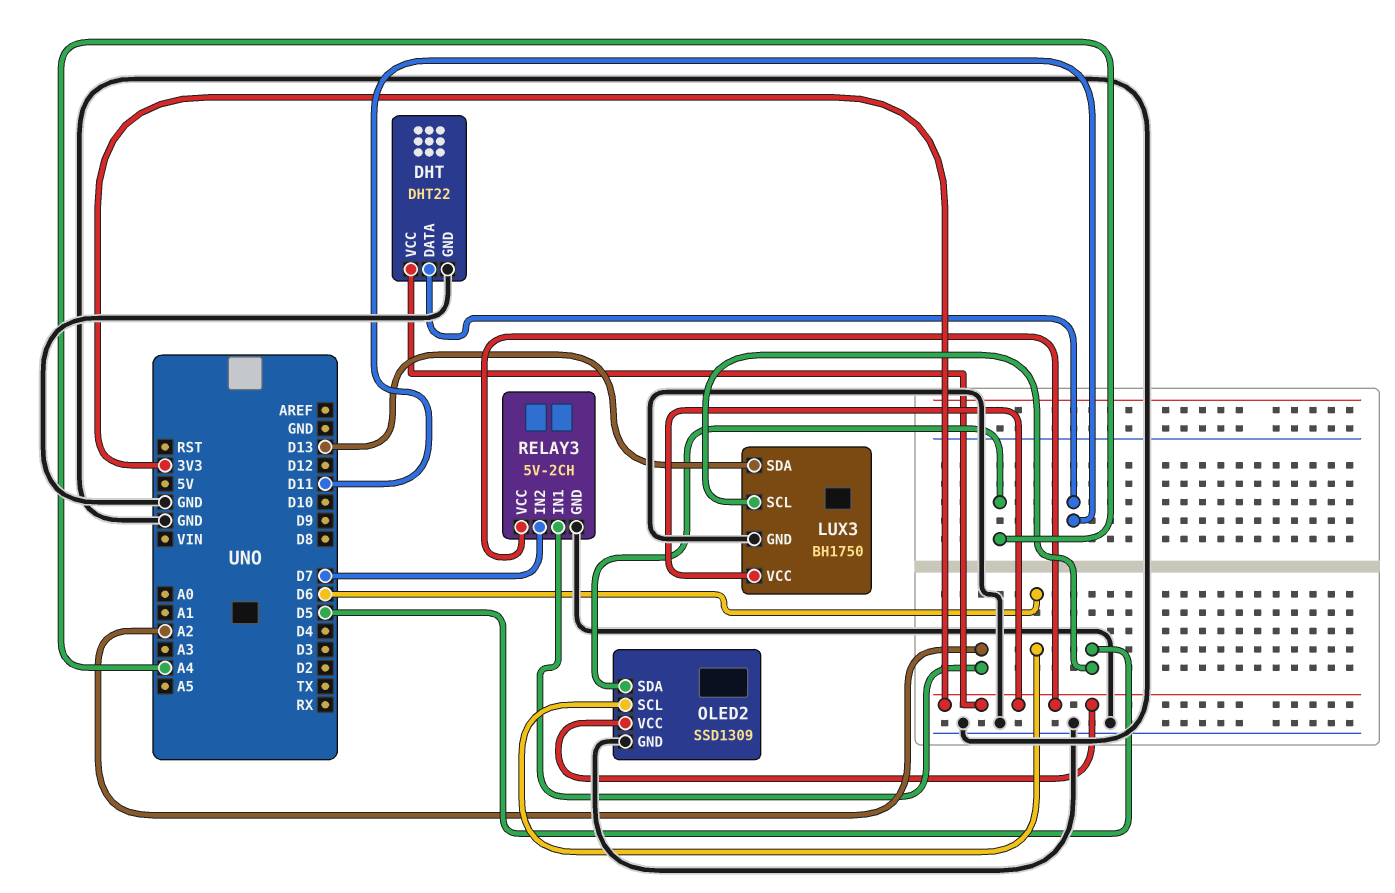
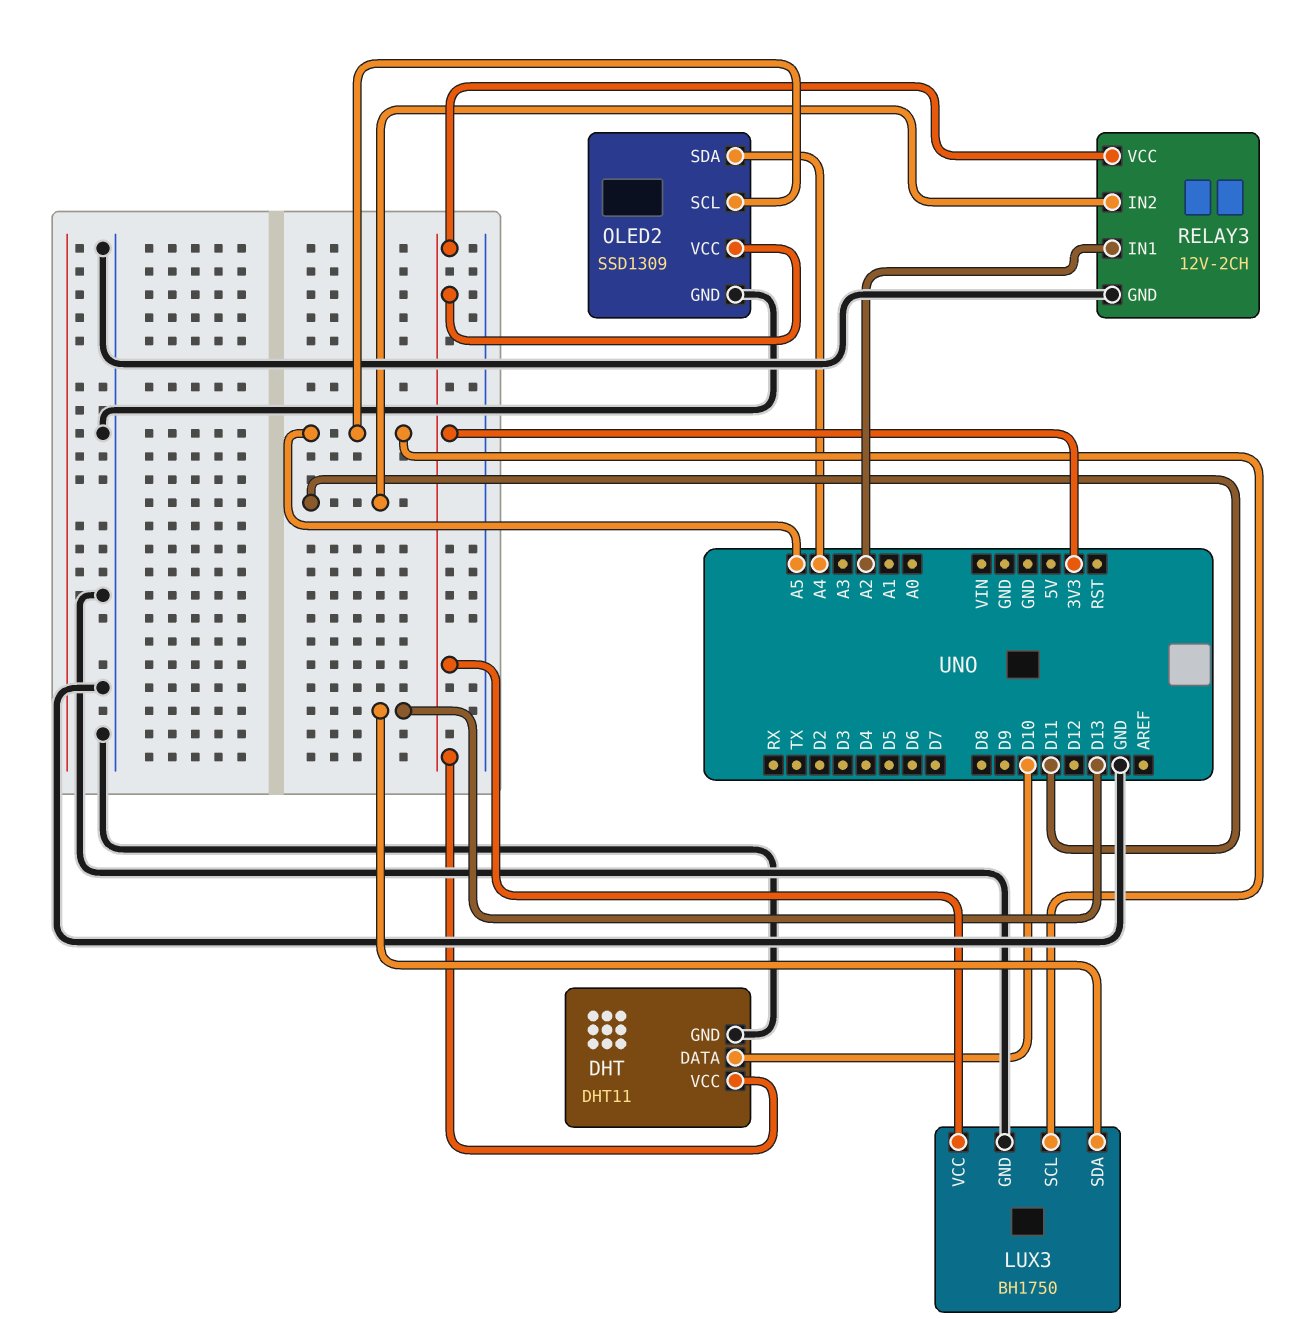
DHT: DHT22 -> DHT11
DHT pin DATA: D11 -> D10
LUX3 pin SCL: D5 -> A5
OLED2 pin SCL: D6 -> A5
RELAY3: 5V-2CH -> 12V-2CH
RELAY3 pin IN2: D7 -> D11

